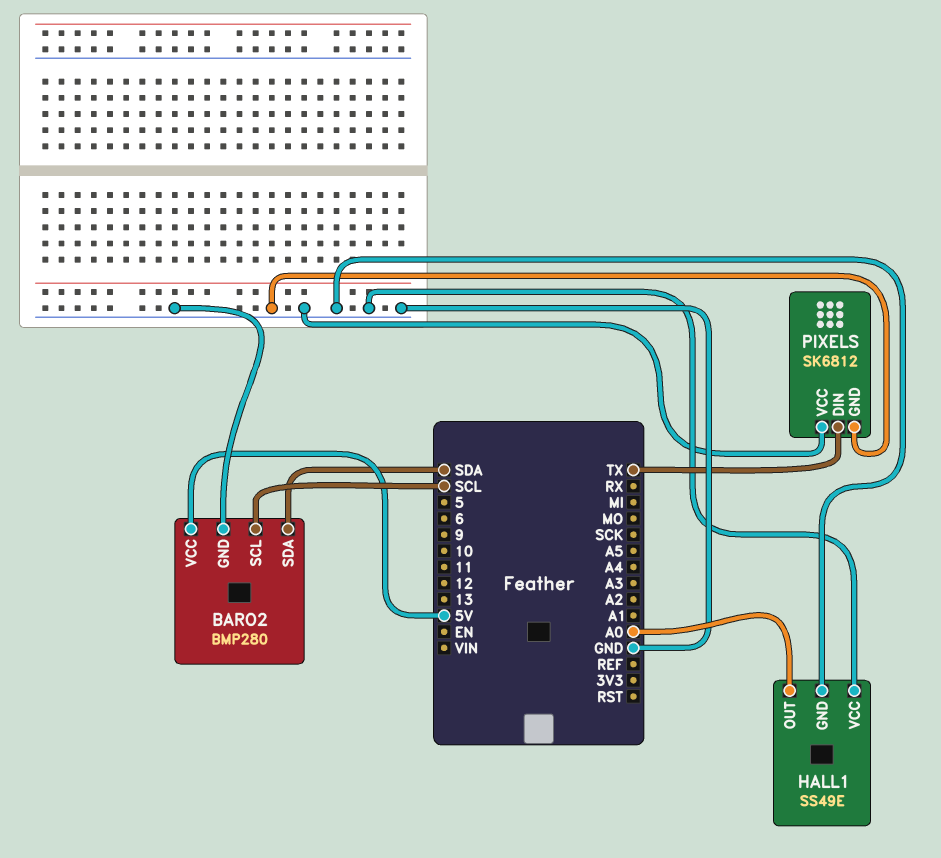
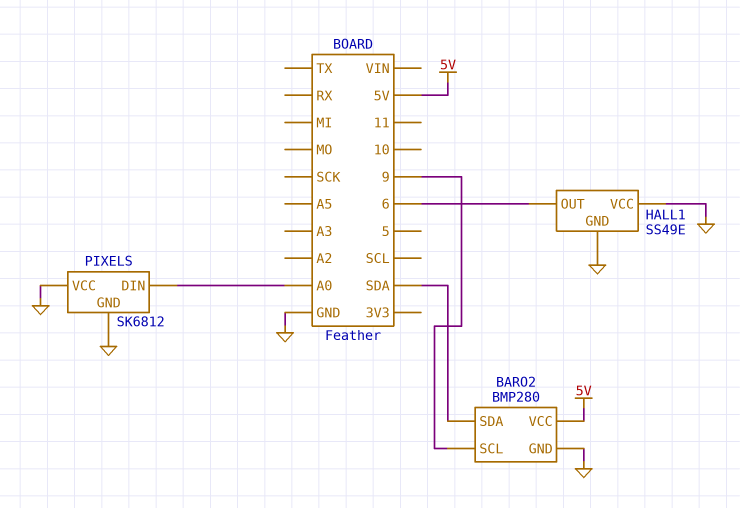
BARO2 pin SCL: SCL -> 9
HALL1 pin OUT: A0 -> 6
PIXELS pin DIN: TX -> A0

